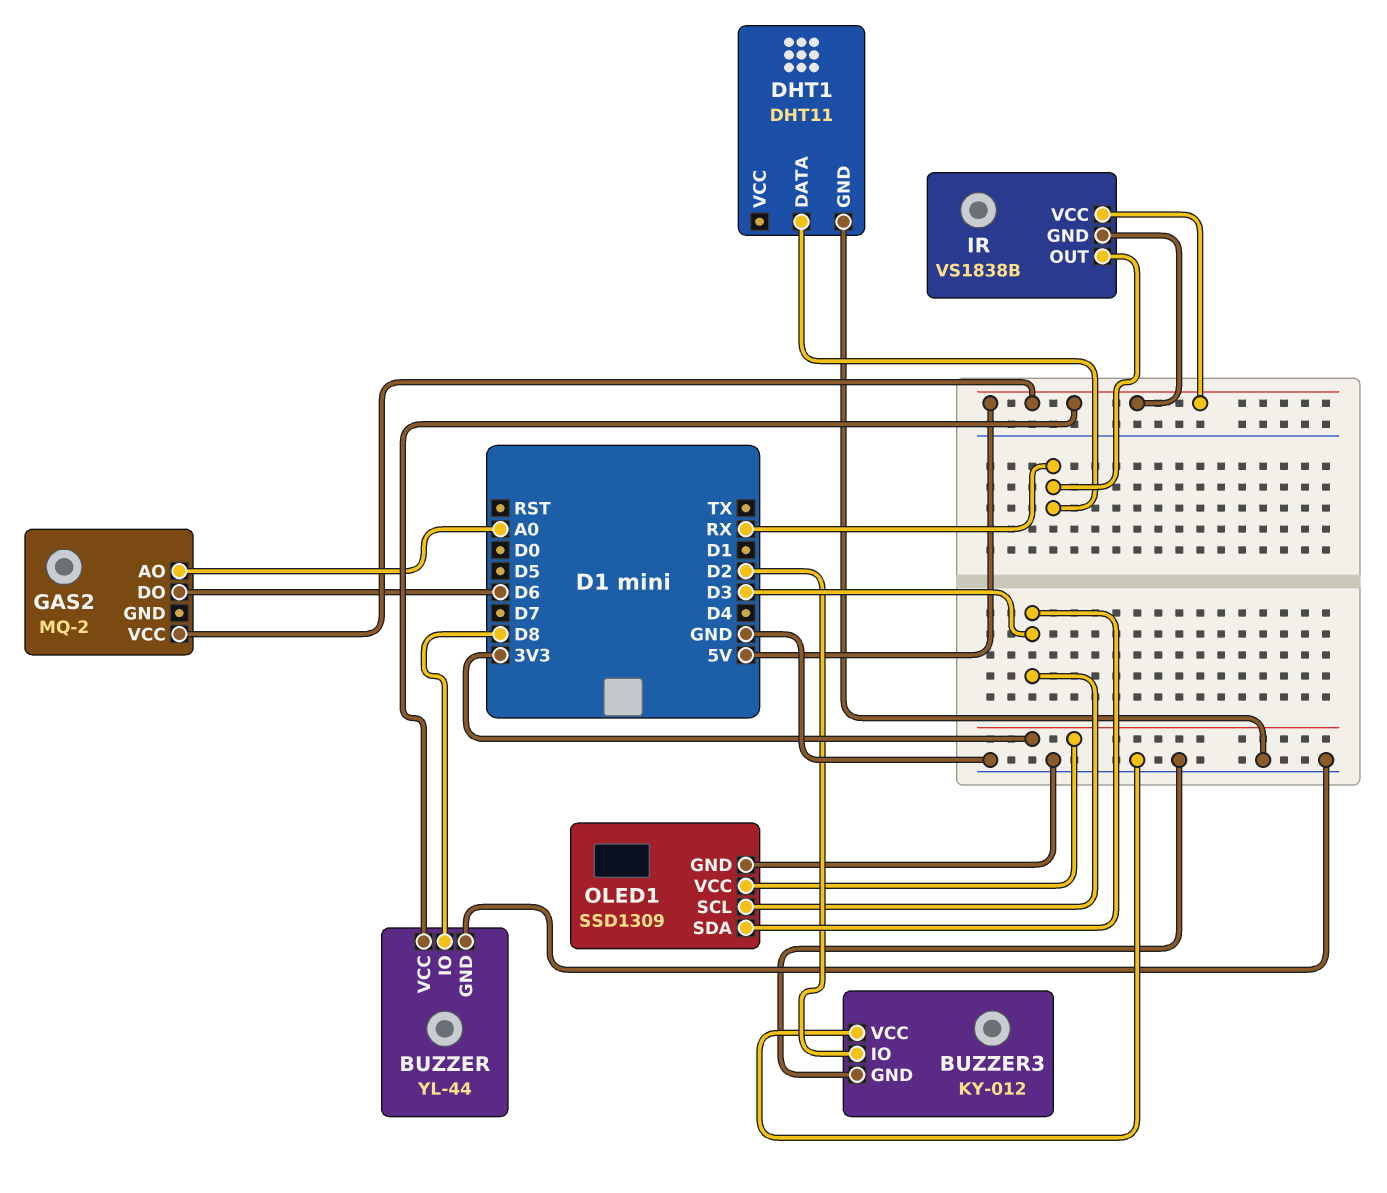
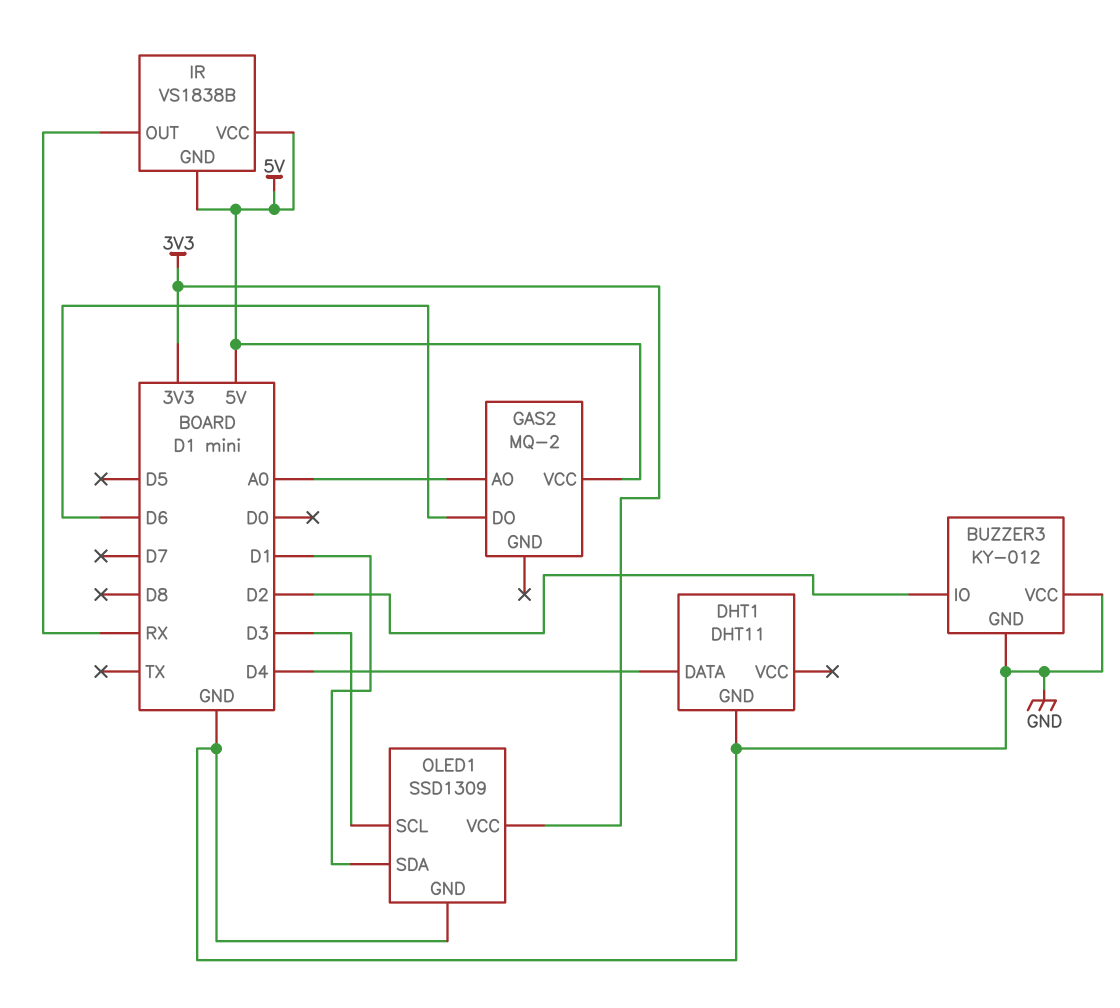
BUZZER: YL-44 -> none
BUZZER pin GND: GND -> none
BUZZER pin IO: D8 -> none
BUZZER pin VCC: 5V -> none
DHT1 pin DATA: RX -> D4
OLED1 pin SDA: D3 -> D1

